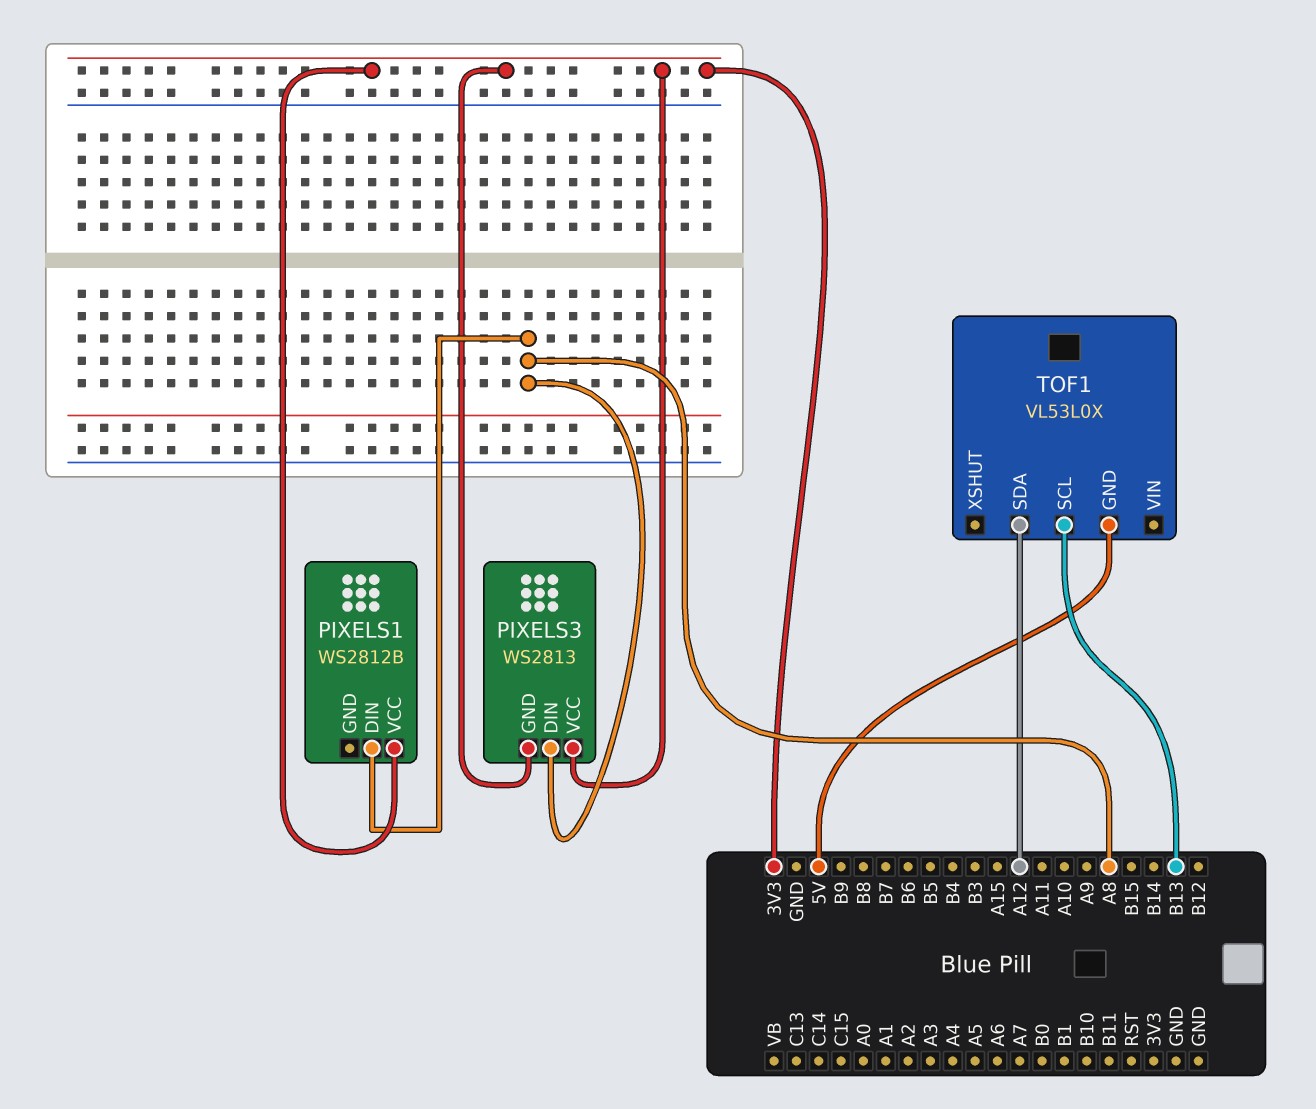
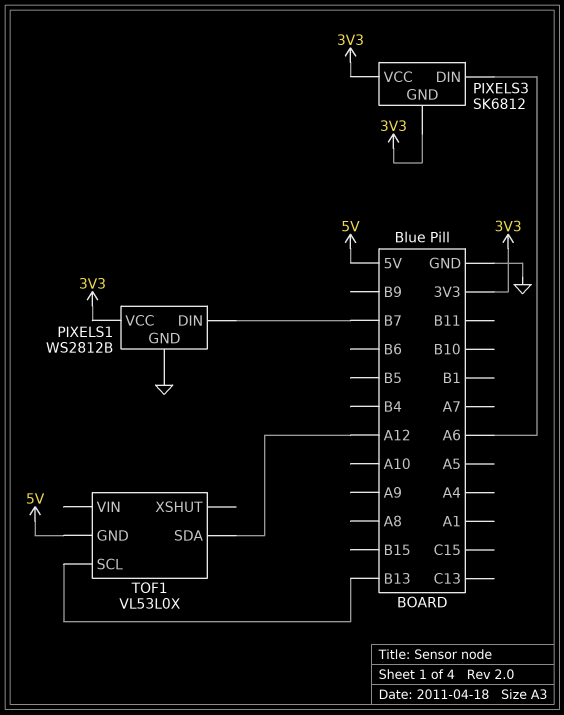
PIXELS1 pin DIN: A8 -> B7
PIXELS1 pin GND: none -> GND
PIXELS3: WS2813 -> SK6812
PIXELS3 pin DIN: A8 -> A6

